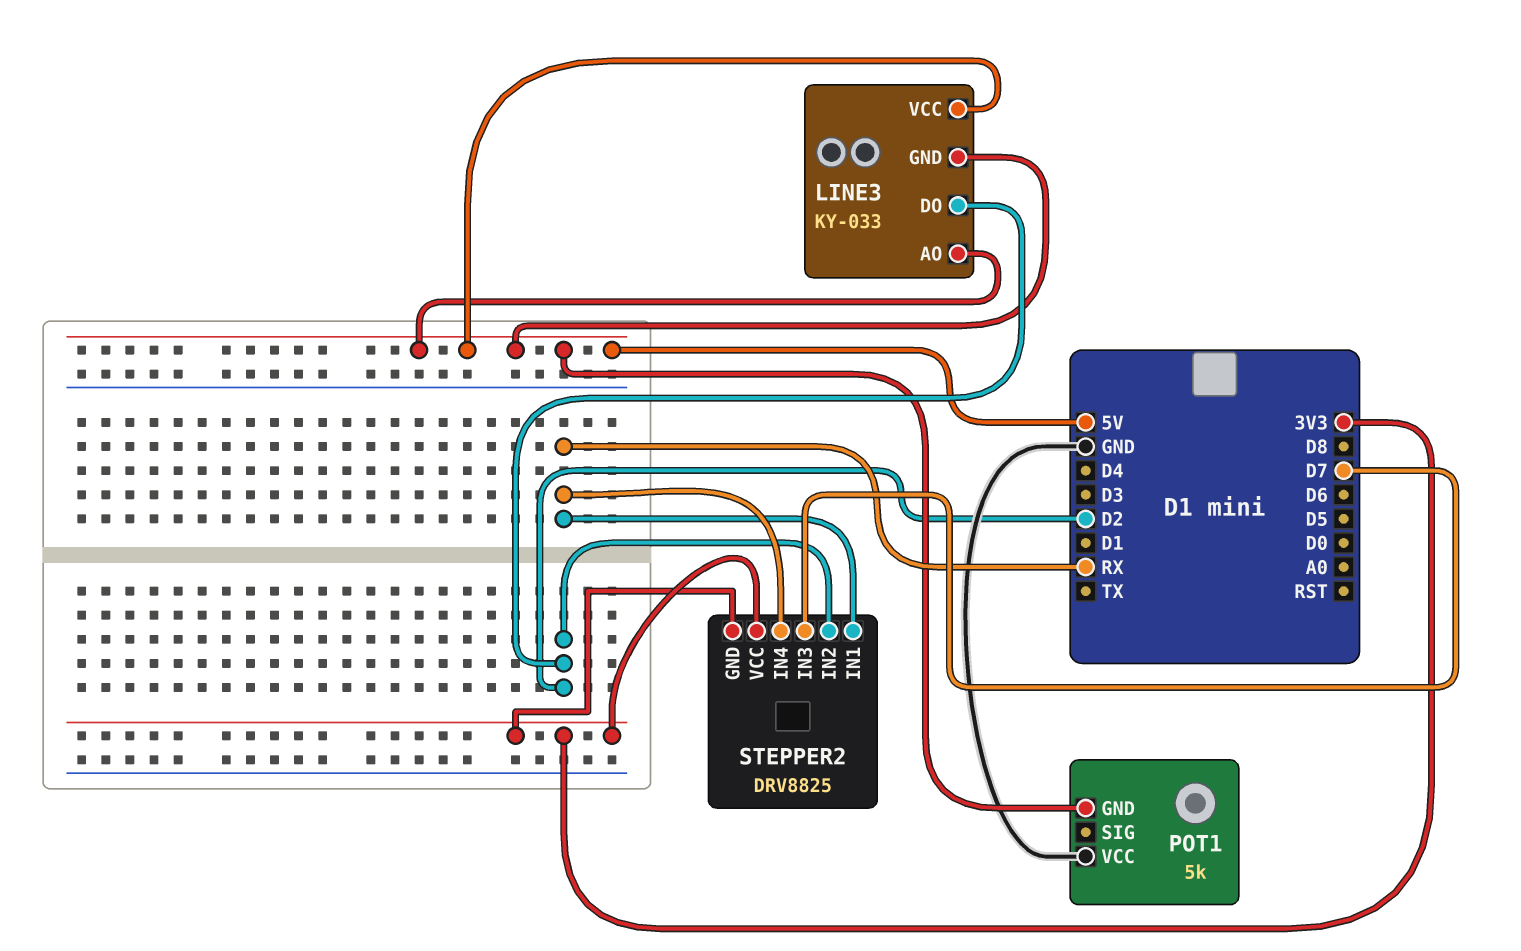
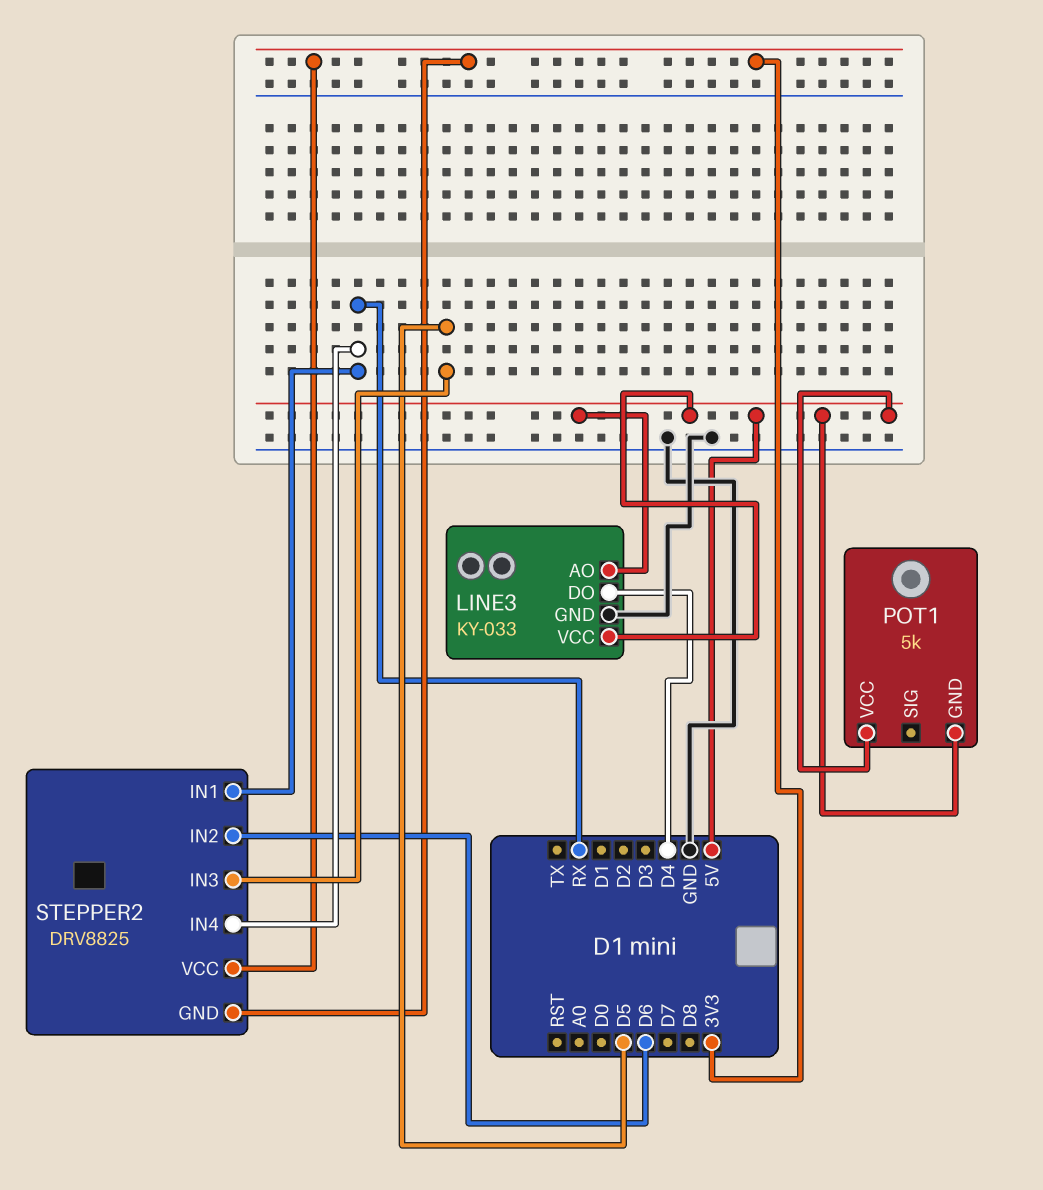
LINE3 pin DO: D2 -> D4
LINE3 pin GND: 5V -> GND
POT1 pin VCC: GND -> 5V
STEPPER2 pin IN2: D2 -> D6
STEPPER2 pin IN3: D7 -> D5

